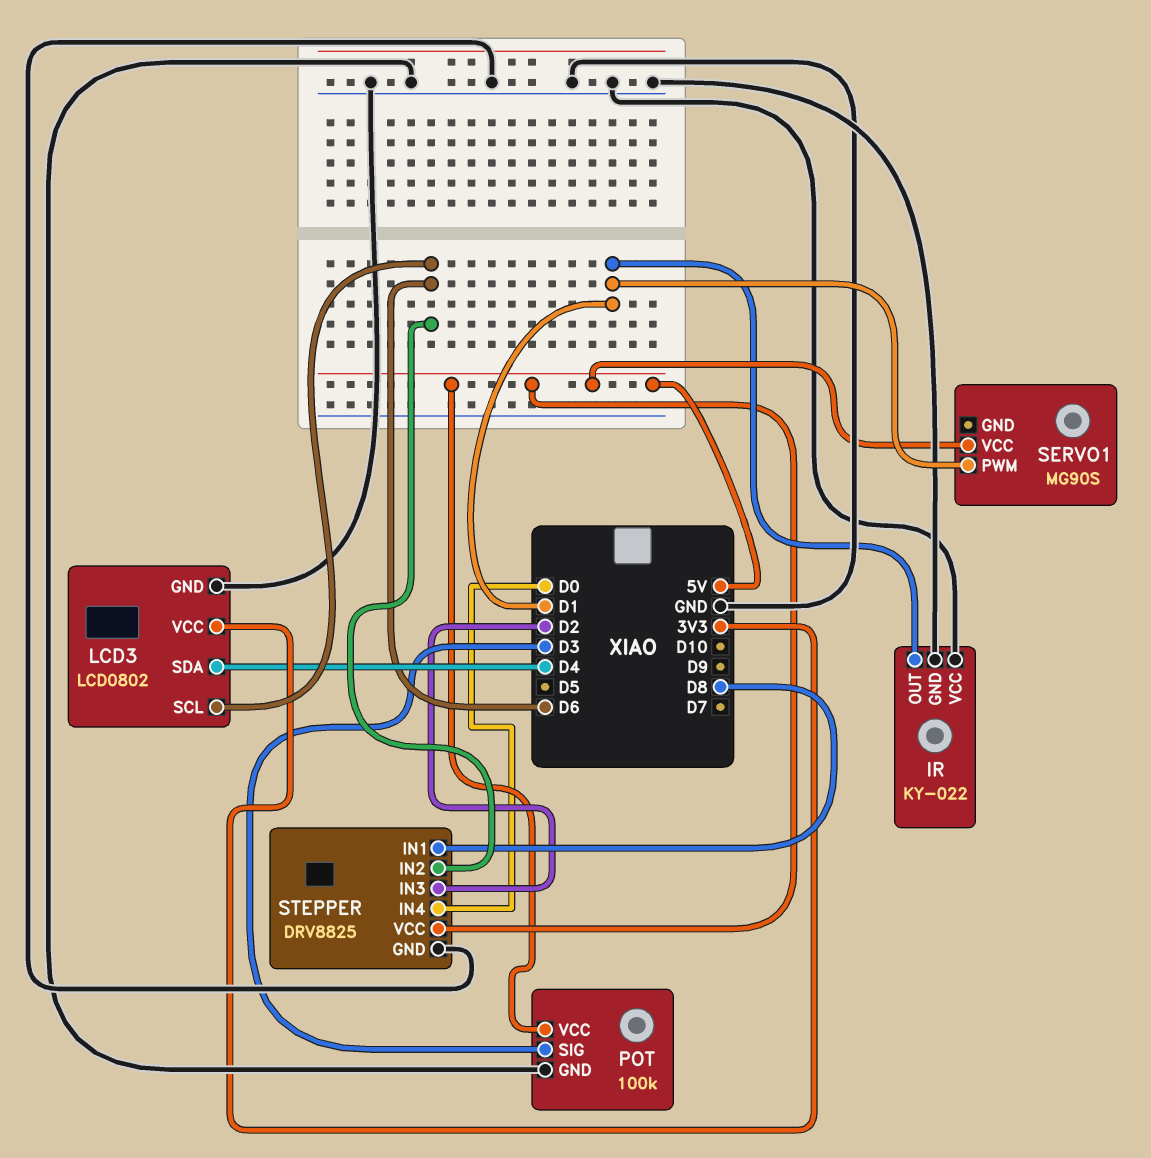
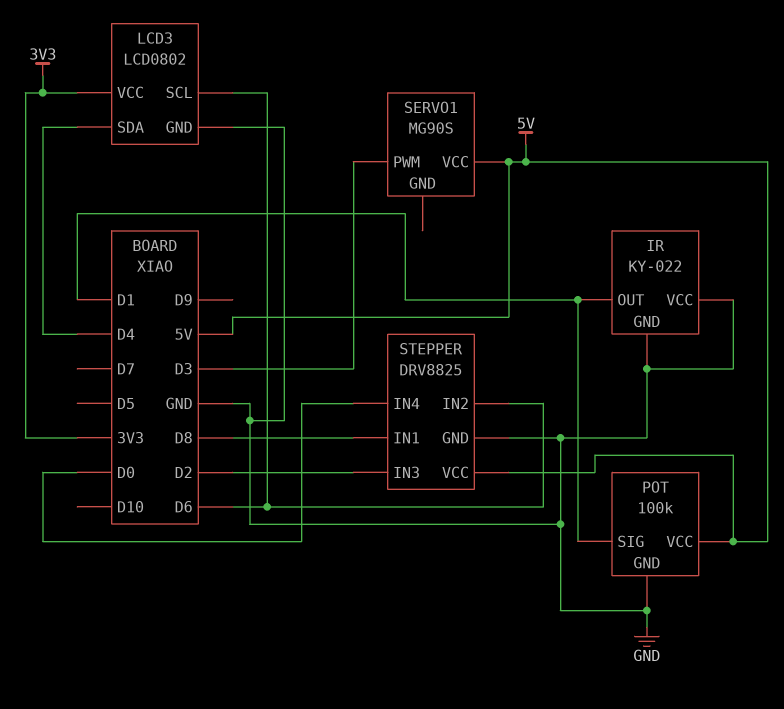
POT pin SIG: D3 -> D1
SERVO1 pin PWM: D1 -> D3

